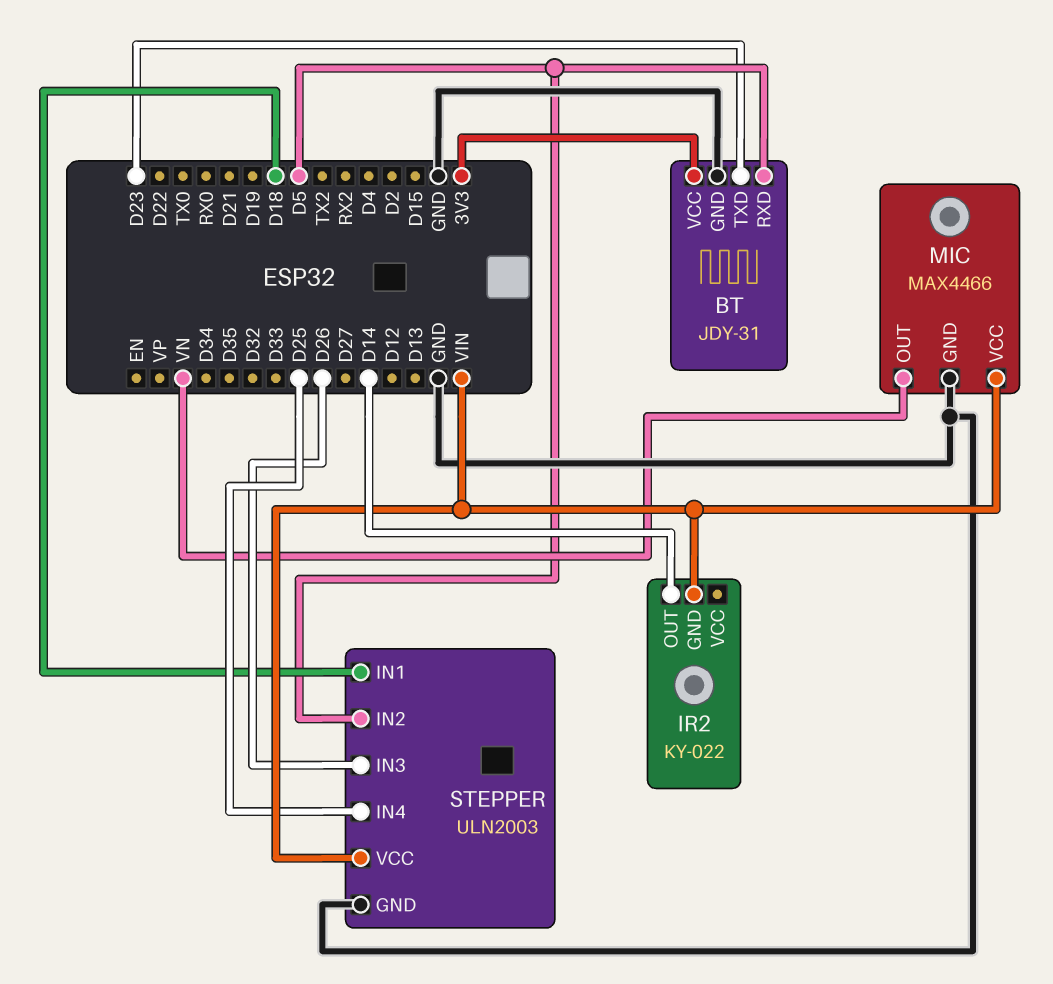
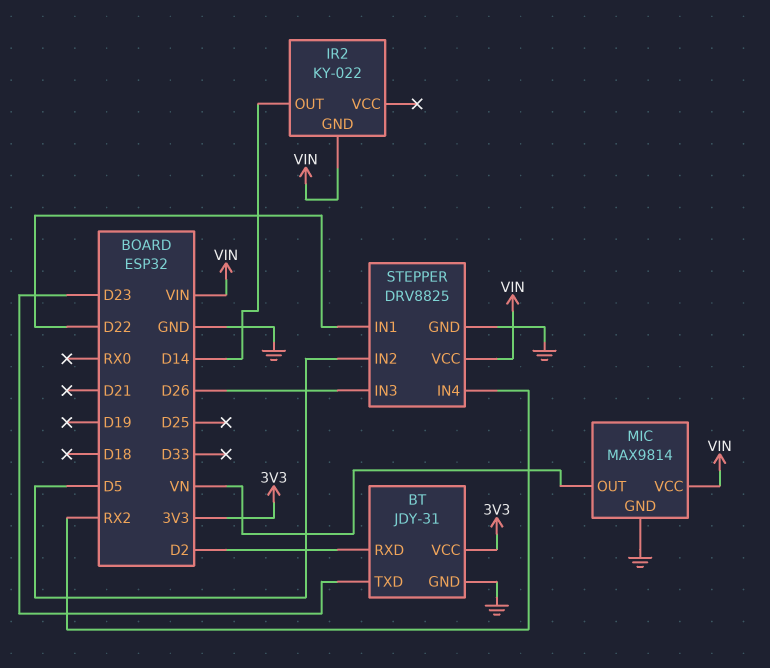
BT pin RXD: D5 -> D2
MIC: MAX4466 -> MAX9814
STEPPER: ULN2003 -> DRV8825
STEPPER pin IN1: D18 -> D22
STEPPER pin IN4: D25 -> RX2

